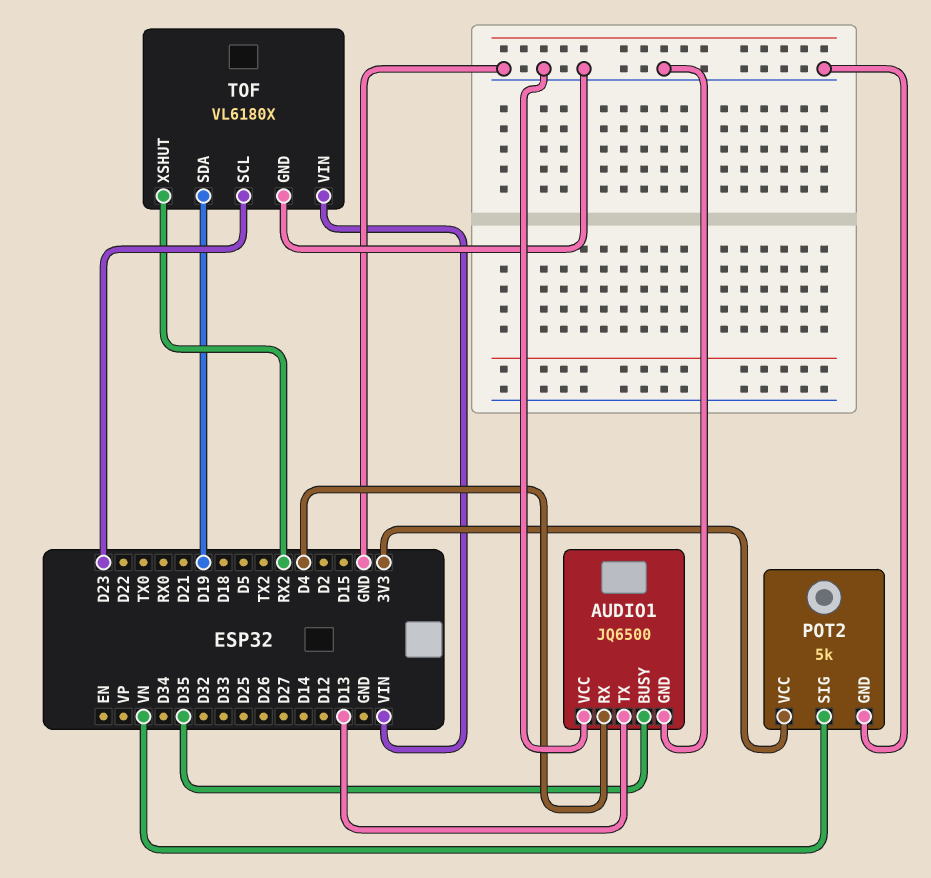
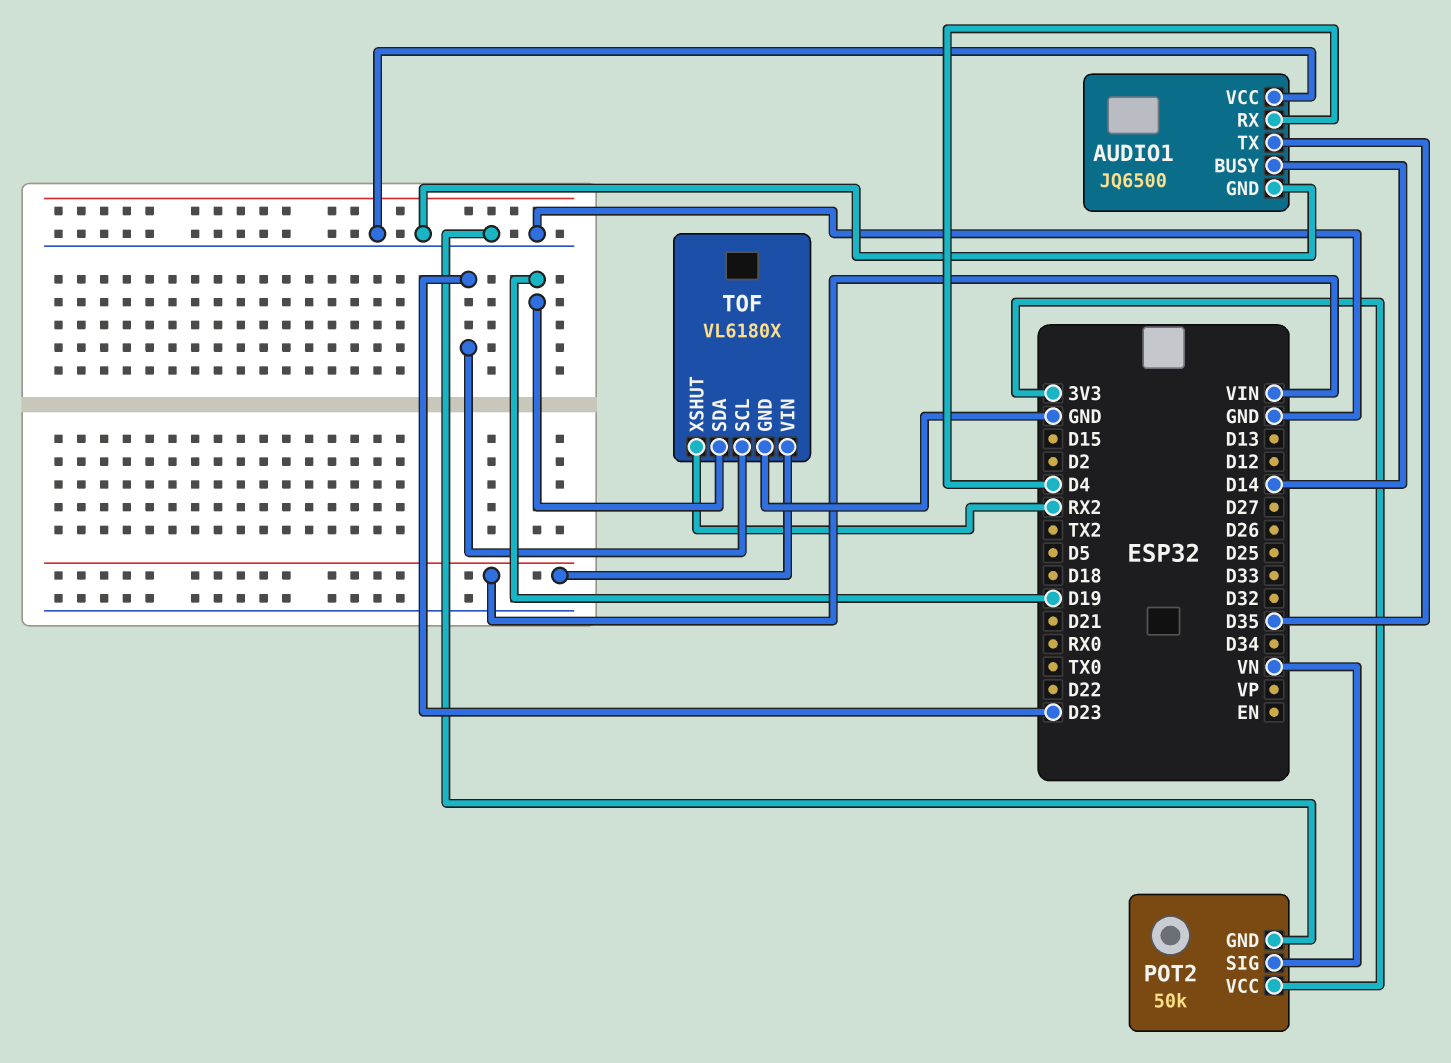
AUDIO1 pin BUSY: D35 -> D14
AUDIO1 pin TX: D13 -> D35
POT2: 5k -> 50k

